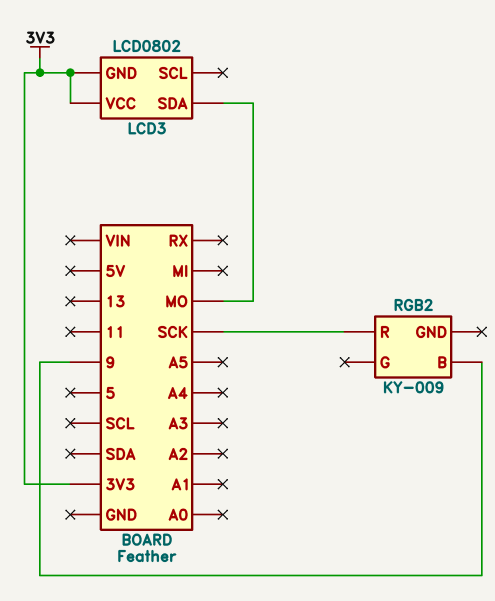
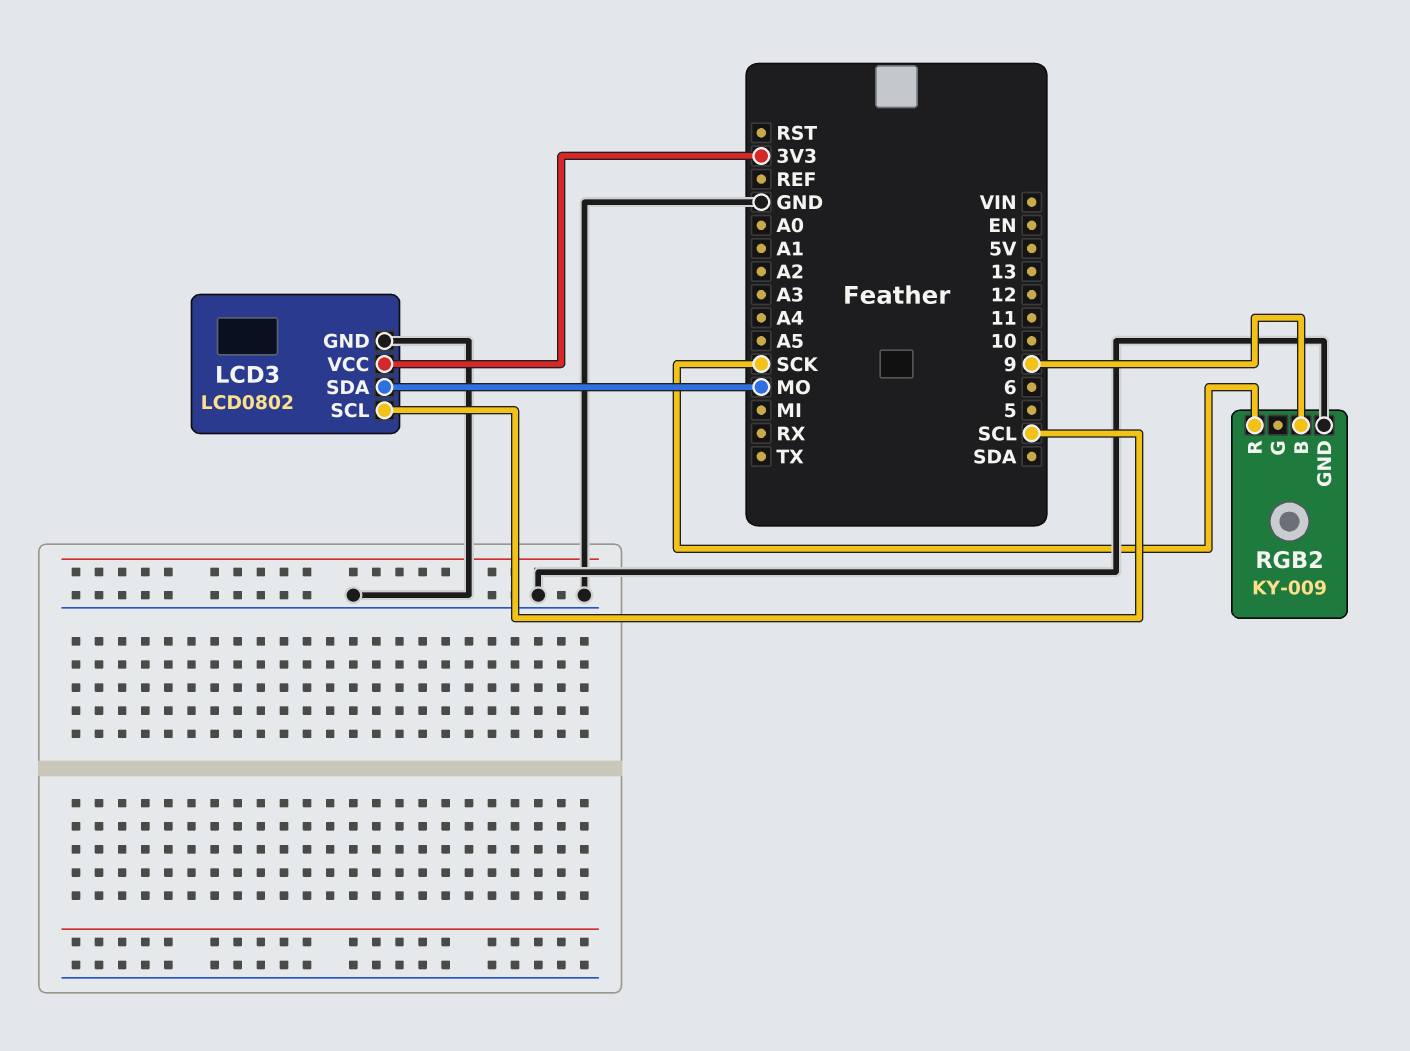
LCD3 pin GND: 3V3 -> GND
LCD3 pin SCL: none -> SCL
RGB2 pin GND: none -> GND

